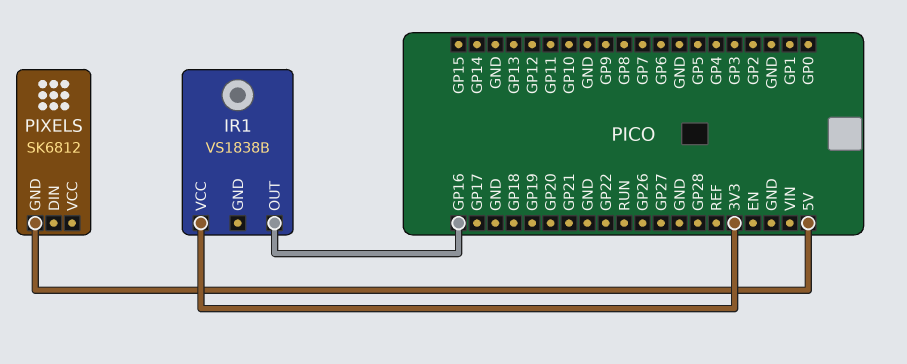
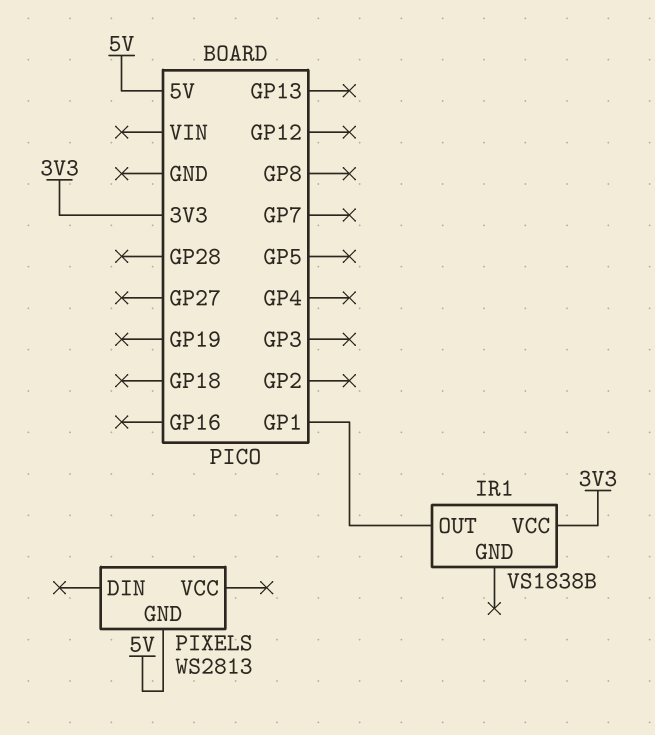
IR1 pin OUT: GP16 -> GP1
PIXELS: SK6812 -> WS2813

